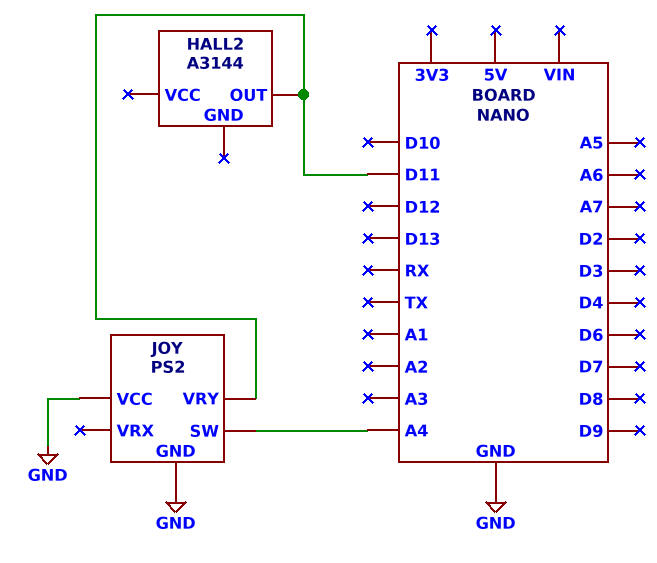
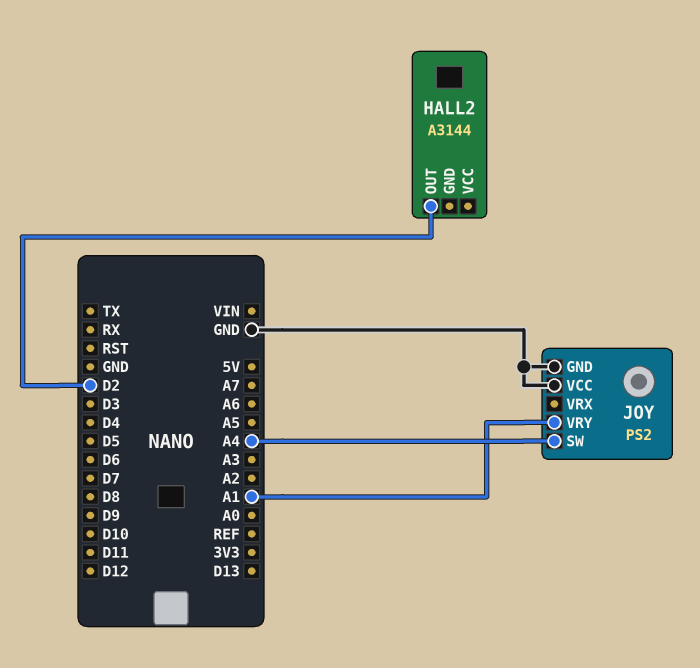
HALL2 pin OUT: D11 -> D2
JOY pin VRY: D11 -> A1

